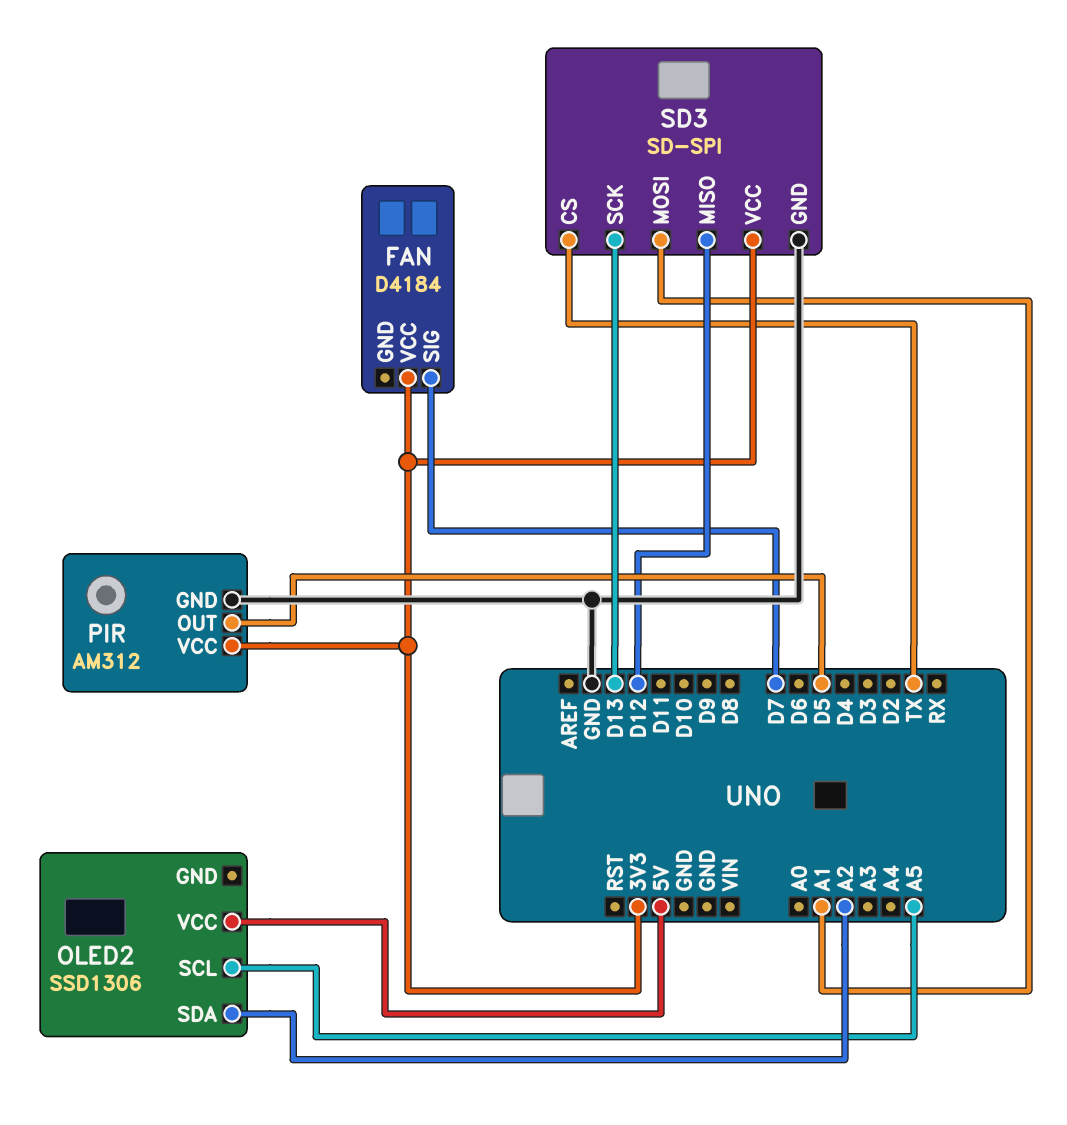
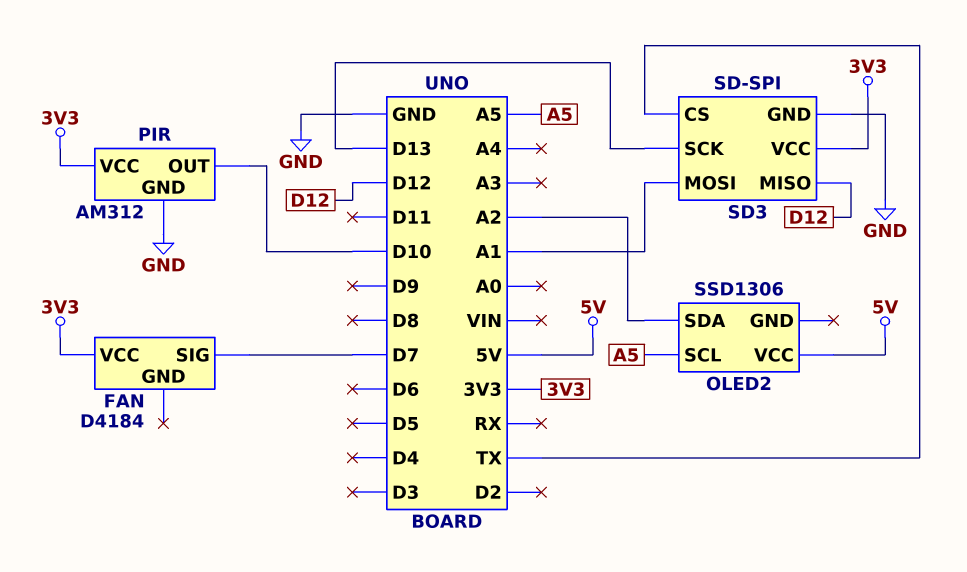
PIR pin OUT: D5 -> D10

